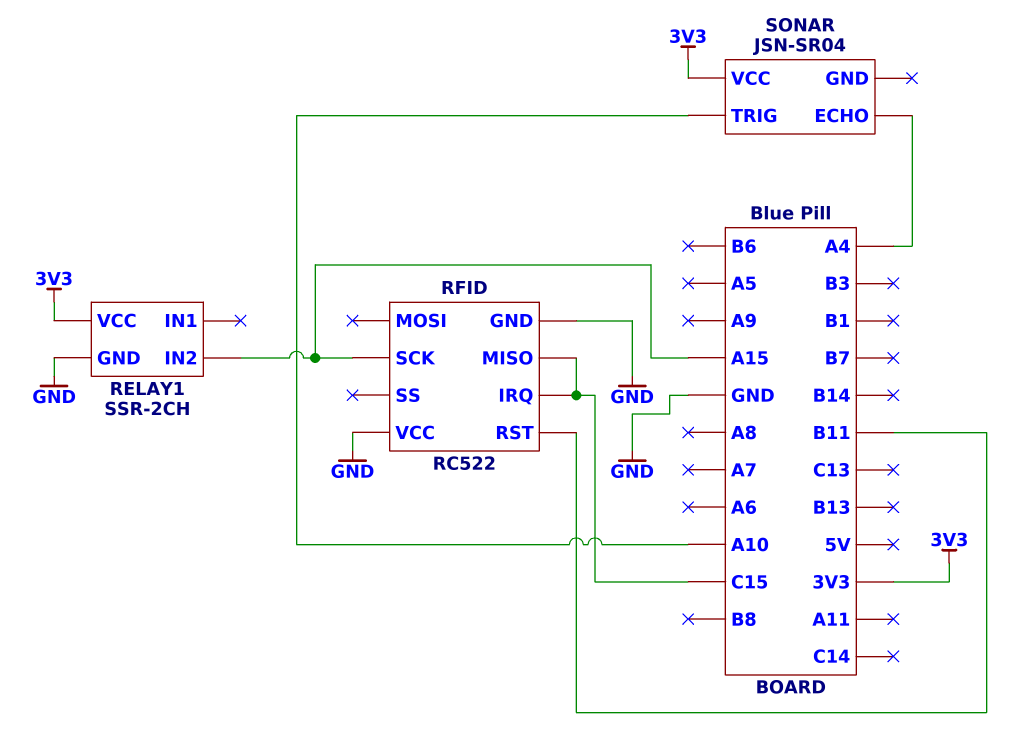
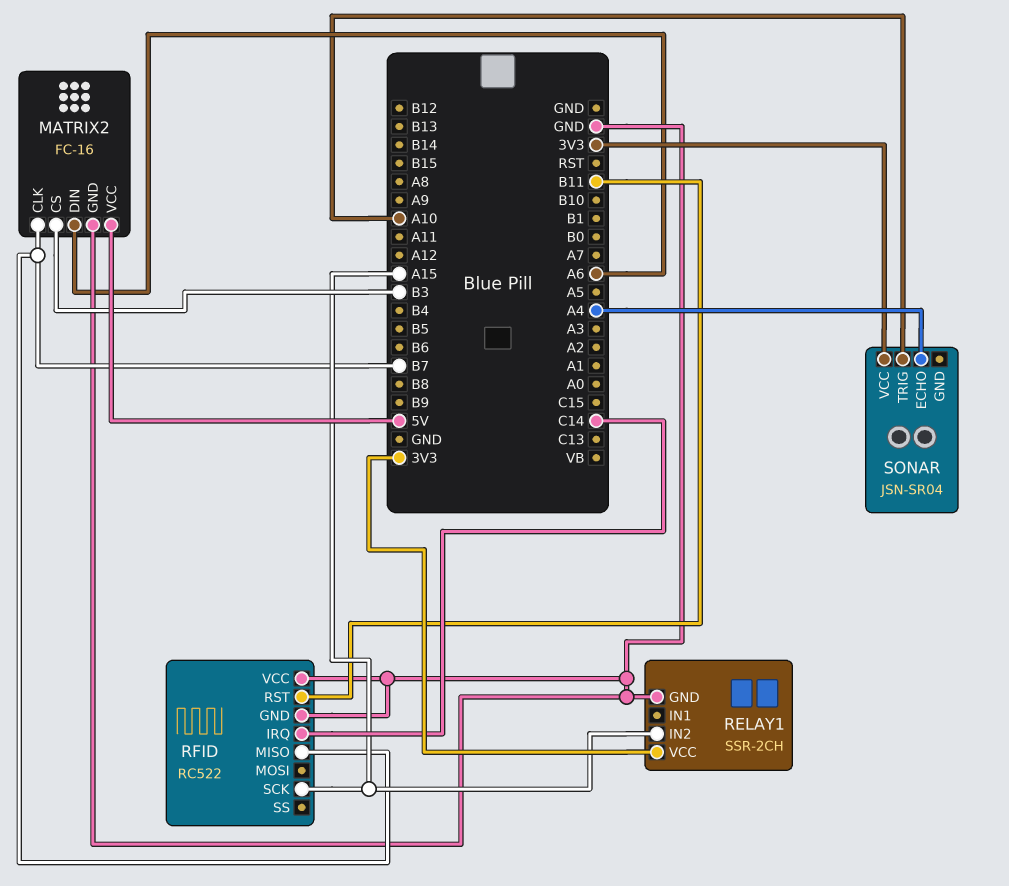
MATRIX2: none -> FC-16
MATRIX2 pin CLK: none -> B7
MATRIX2 pin CS: none -> B3
MATRIX2 pin DIN: none -> A6
MATRIX2 pin GND: none -> GND
MATRIX2 pin VCC: none -> 5V
RFID pin IRQ: C15 -> C14
RFID pin MISO: C15 -> B7

